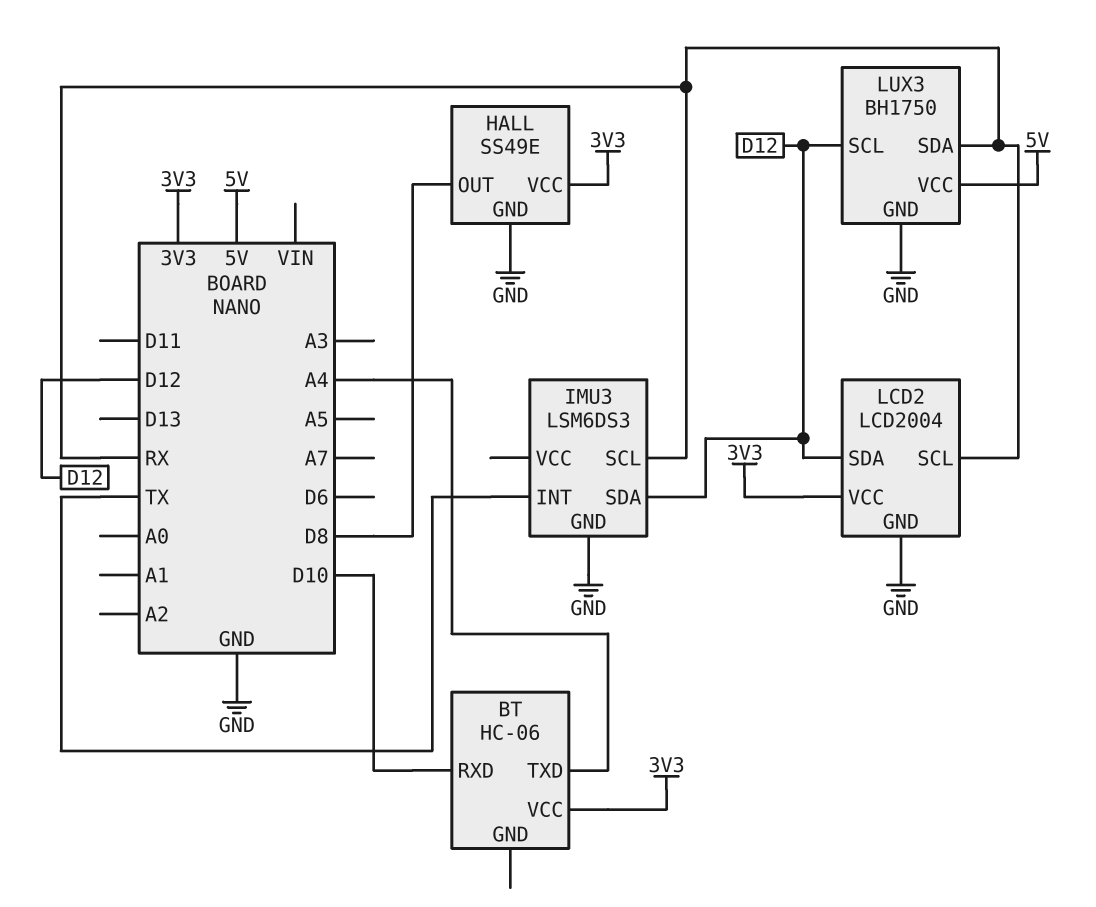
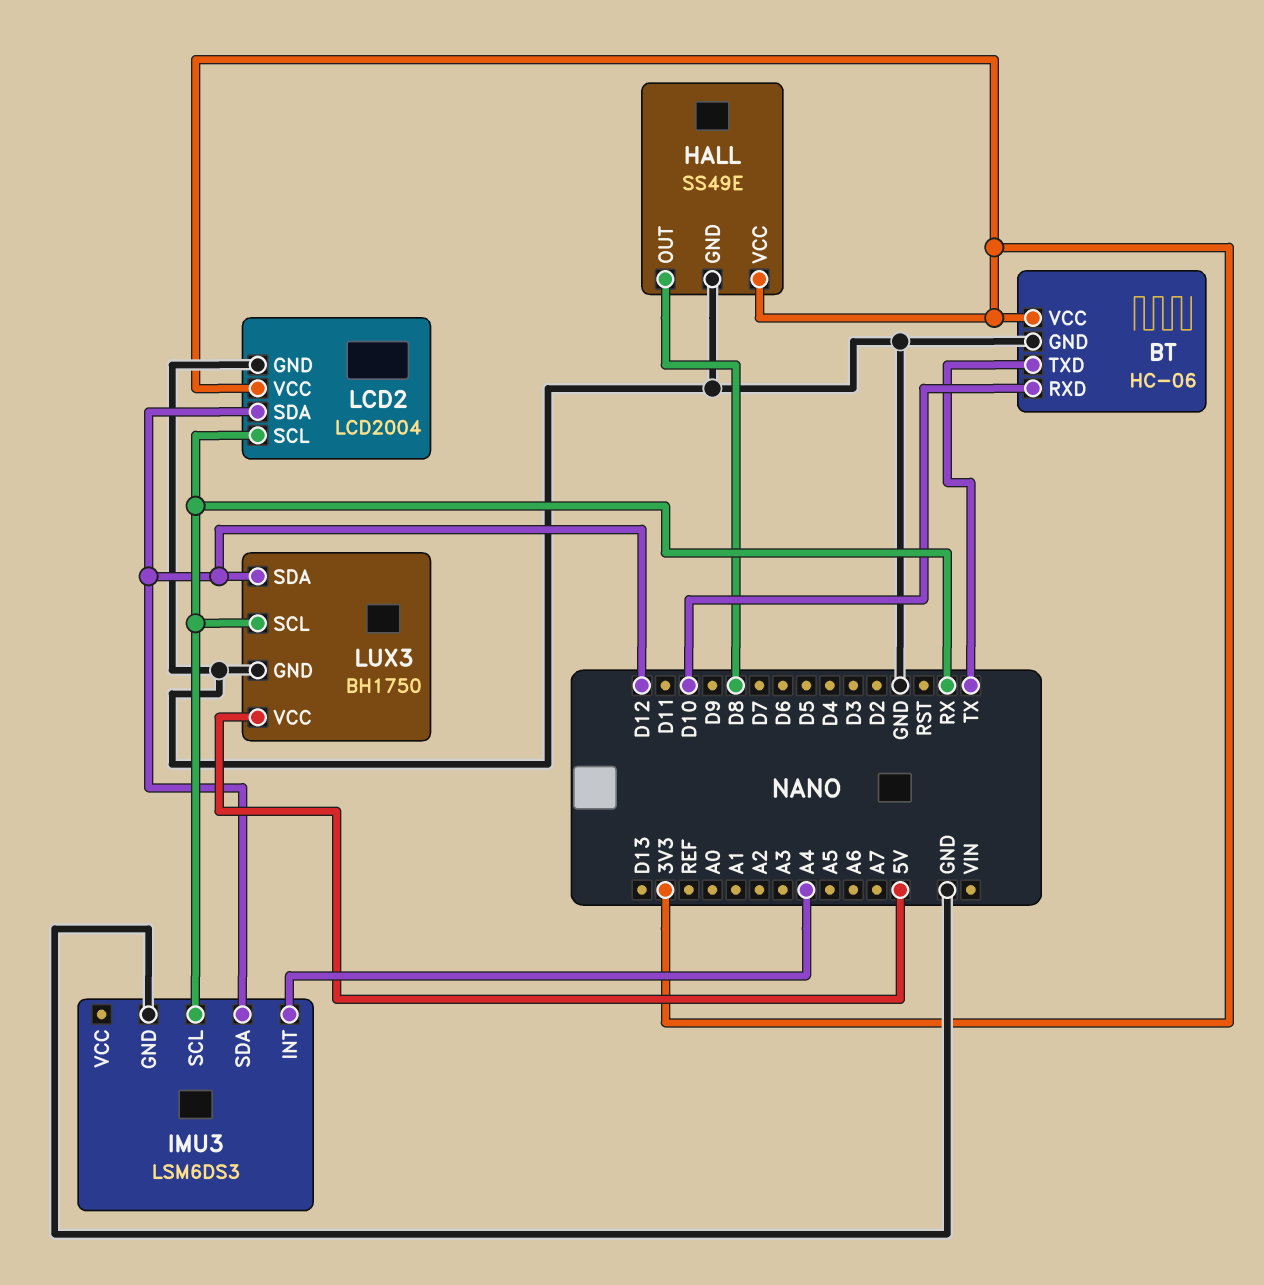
BT pin GND: none -> GND
BT pin TXD: A4 -> TX
IMU3 pin INT: TX -> A4
LUX3 pin SCL: D12 -> RX
LUX3 pin SDA: RX -> D12

